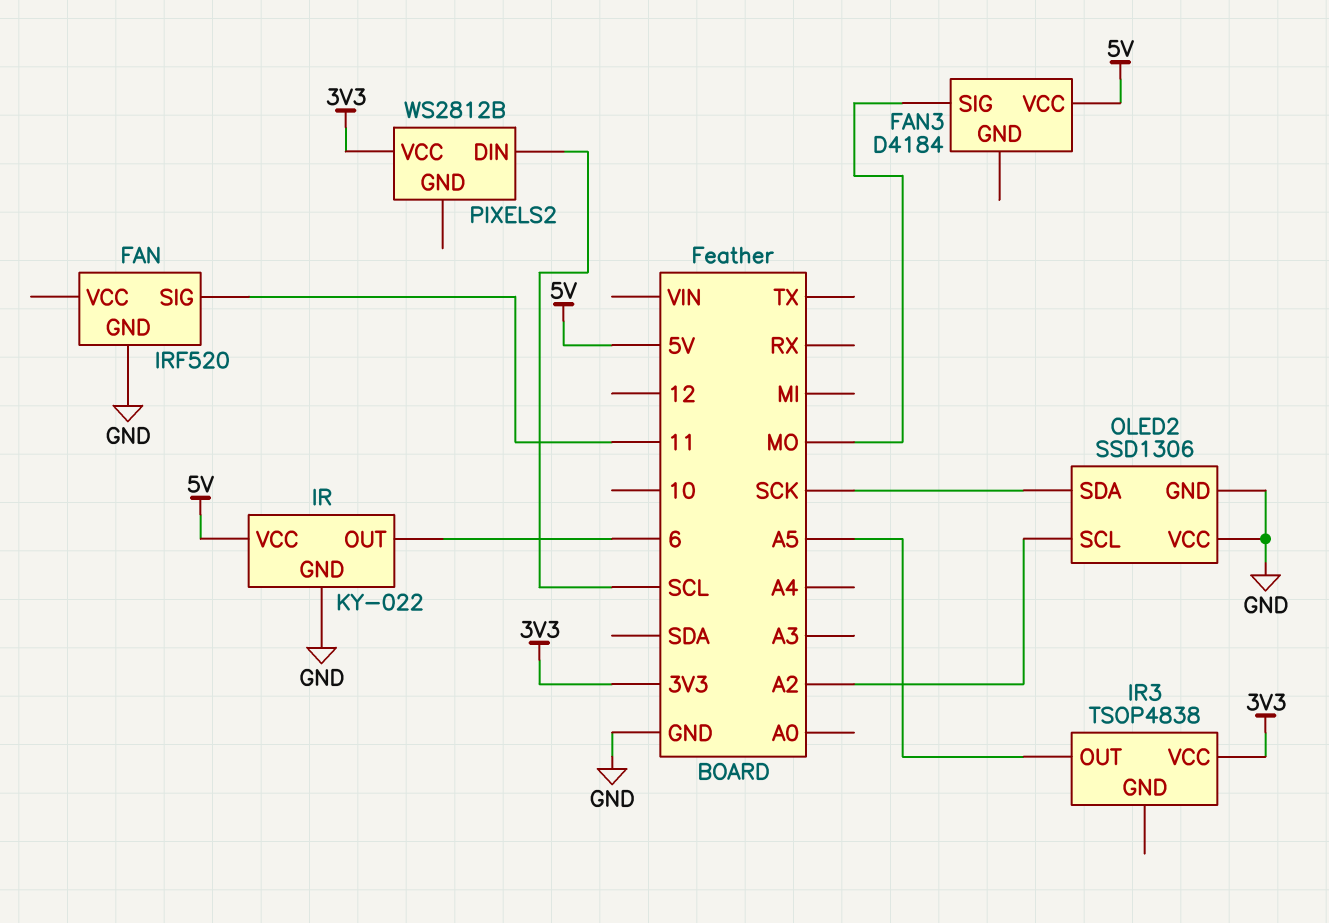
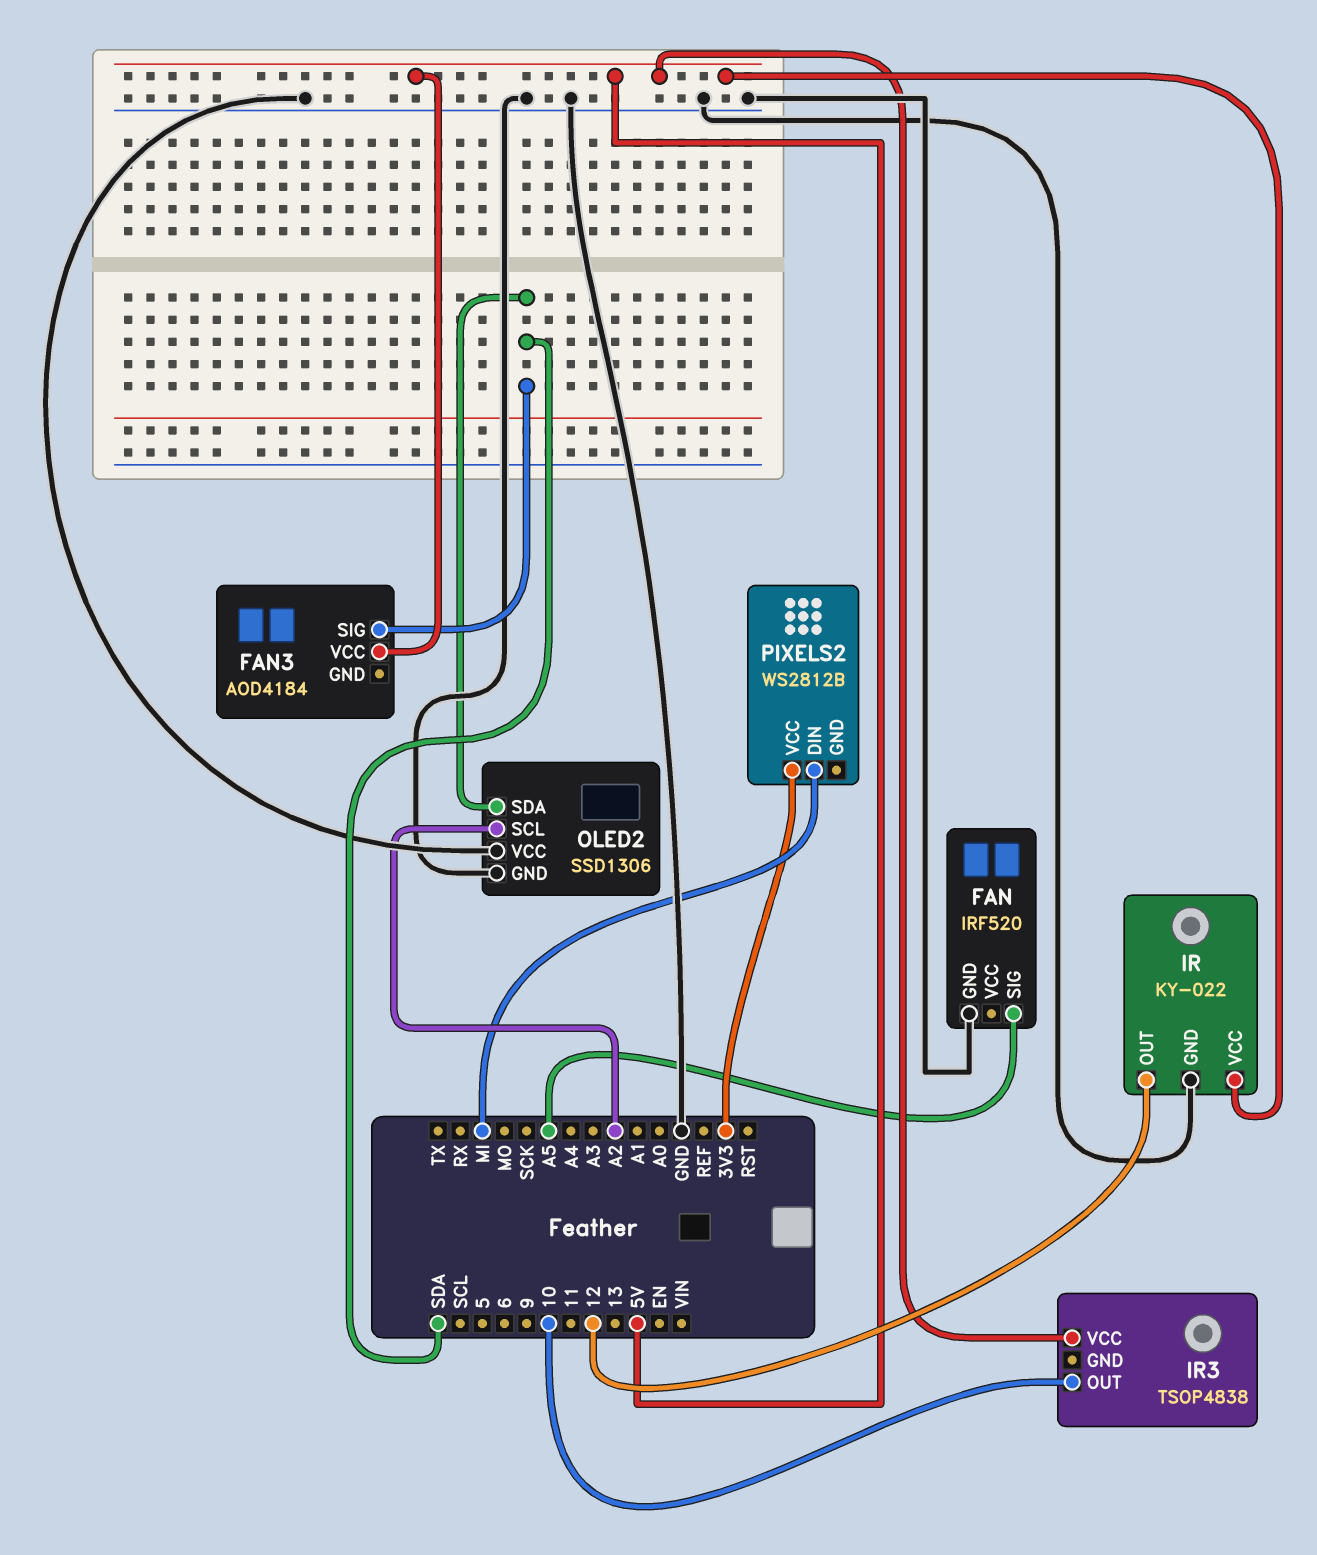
FAN pin SIG: 11 -> A5
FAN3: D4184 -> AOD4184
FAN3 pin SIG: MO -> SDA
IR pin OUT: 6 -> 12
IR3 pin OUT: A5 -> 10
IR3 pin VCC: 3V3 -> 5V
OLED2 pin SDA: SCK -> SDA
PIXELS2 pin DIN: SCL -> MI

